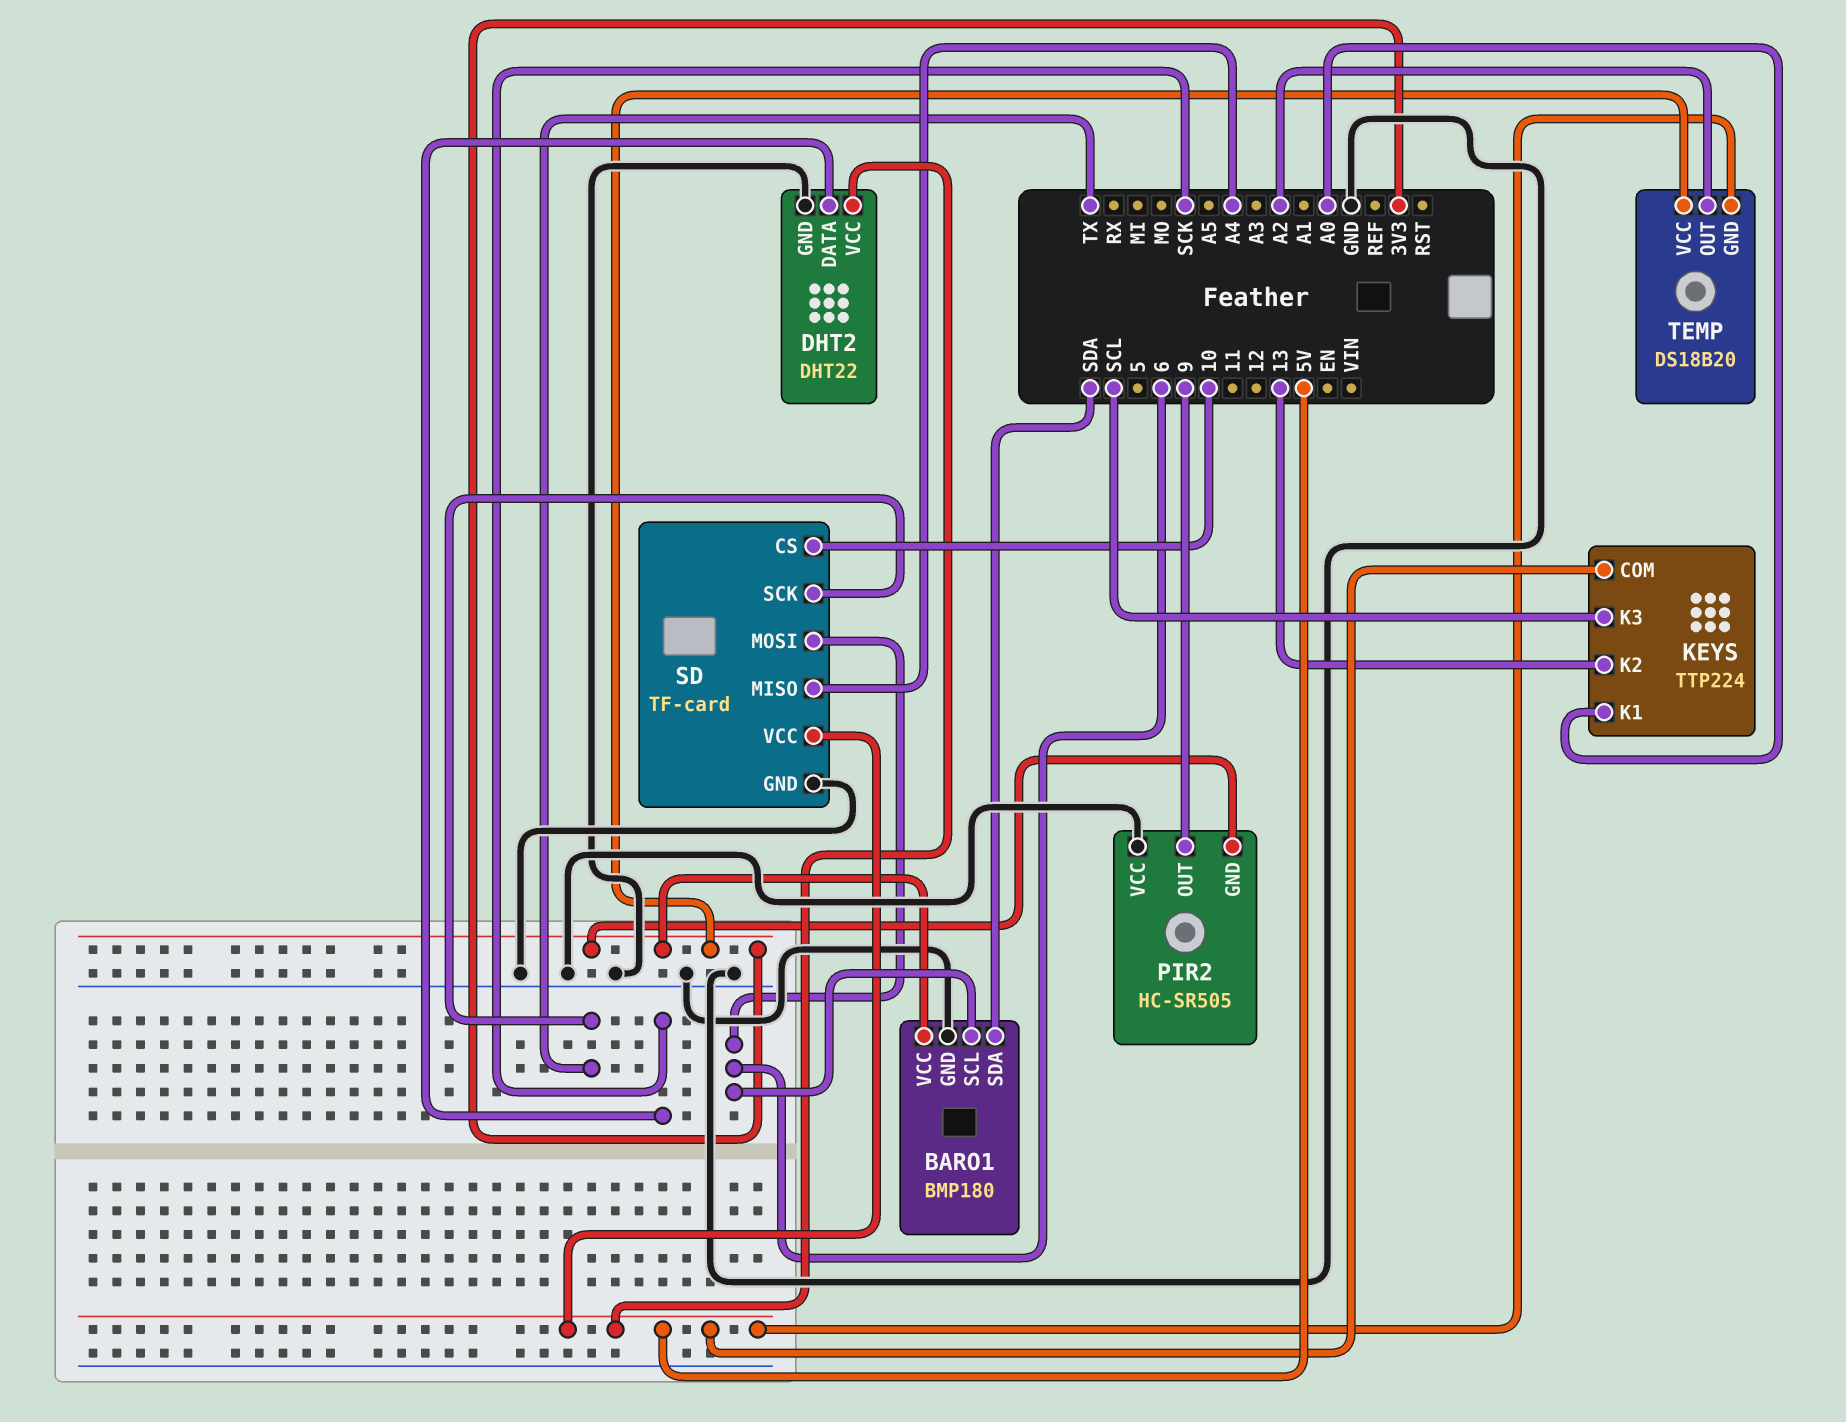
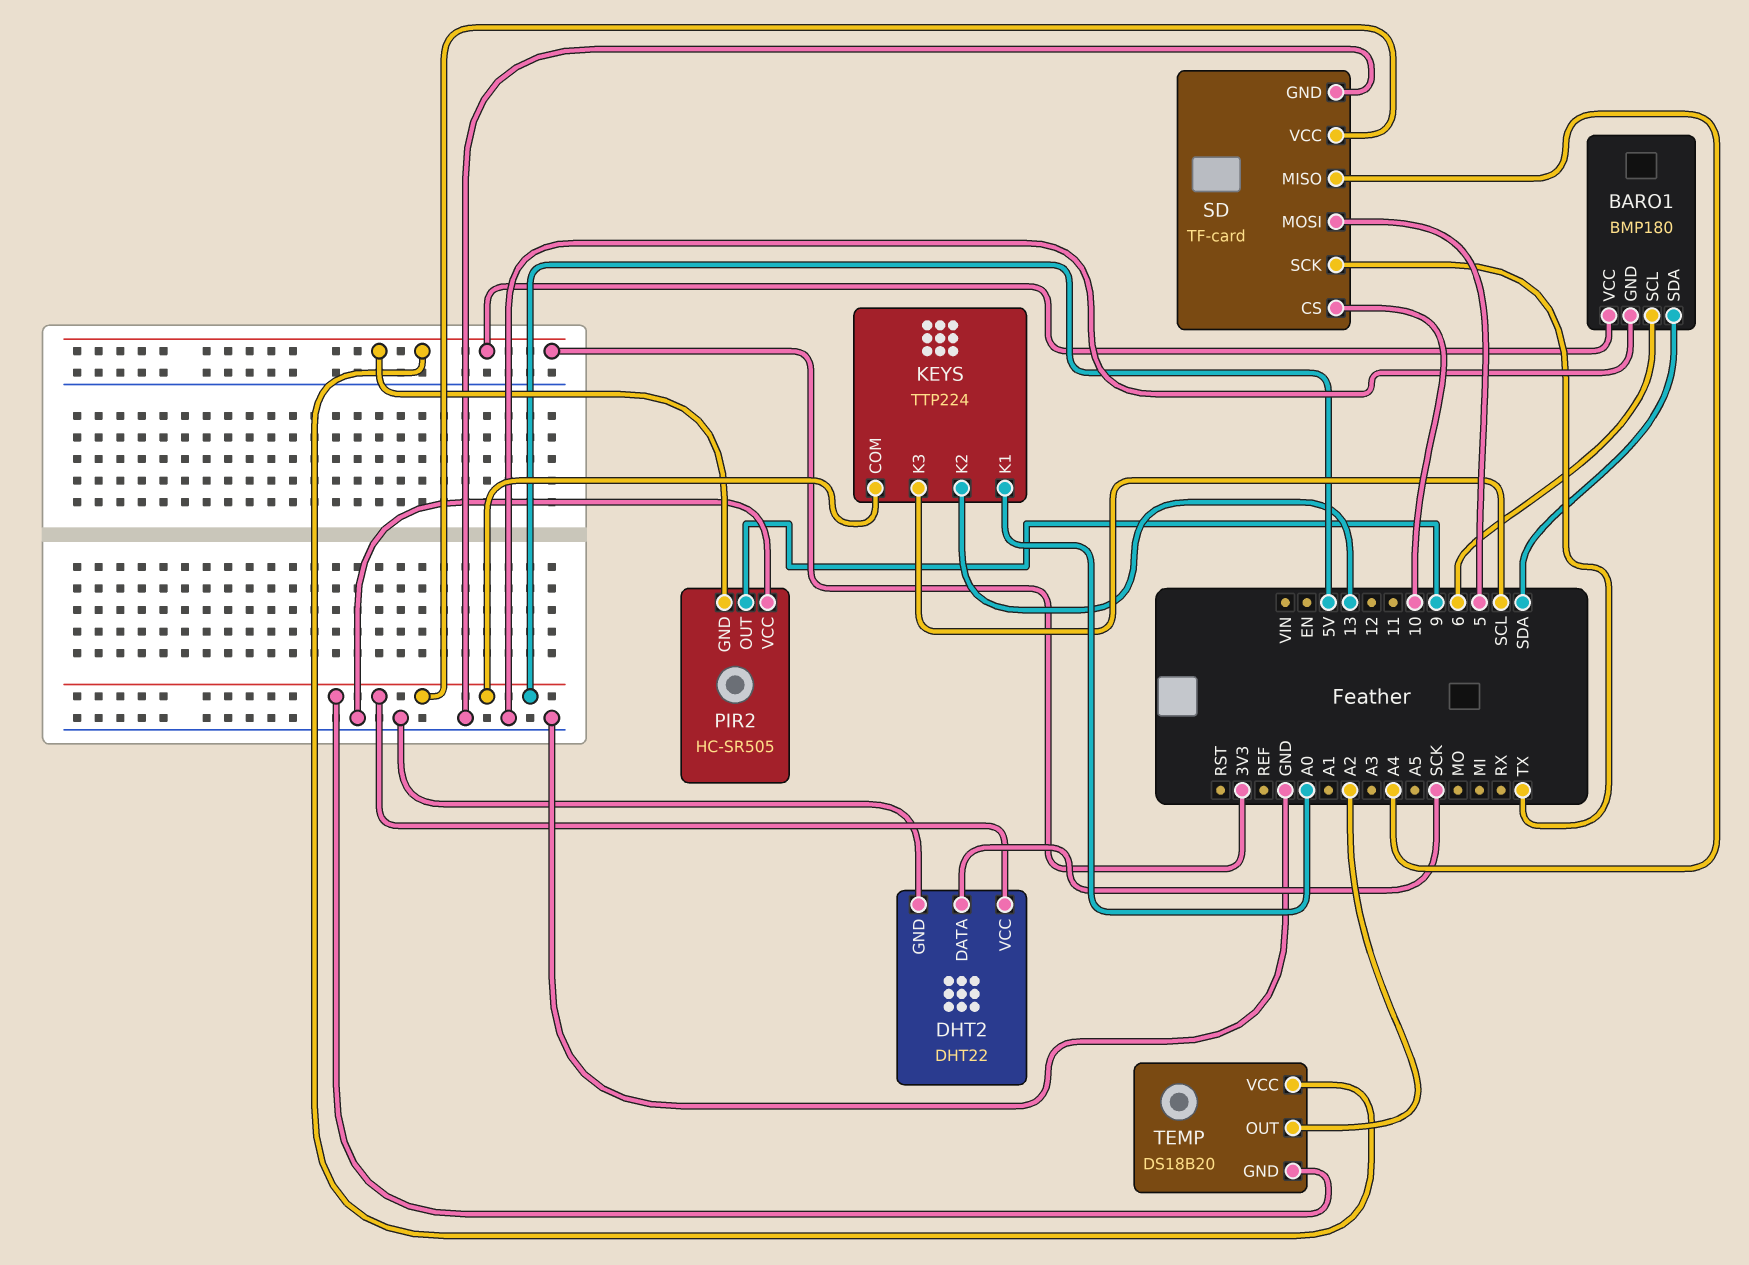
SD pin MOSI: 6 -> 5

